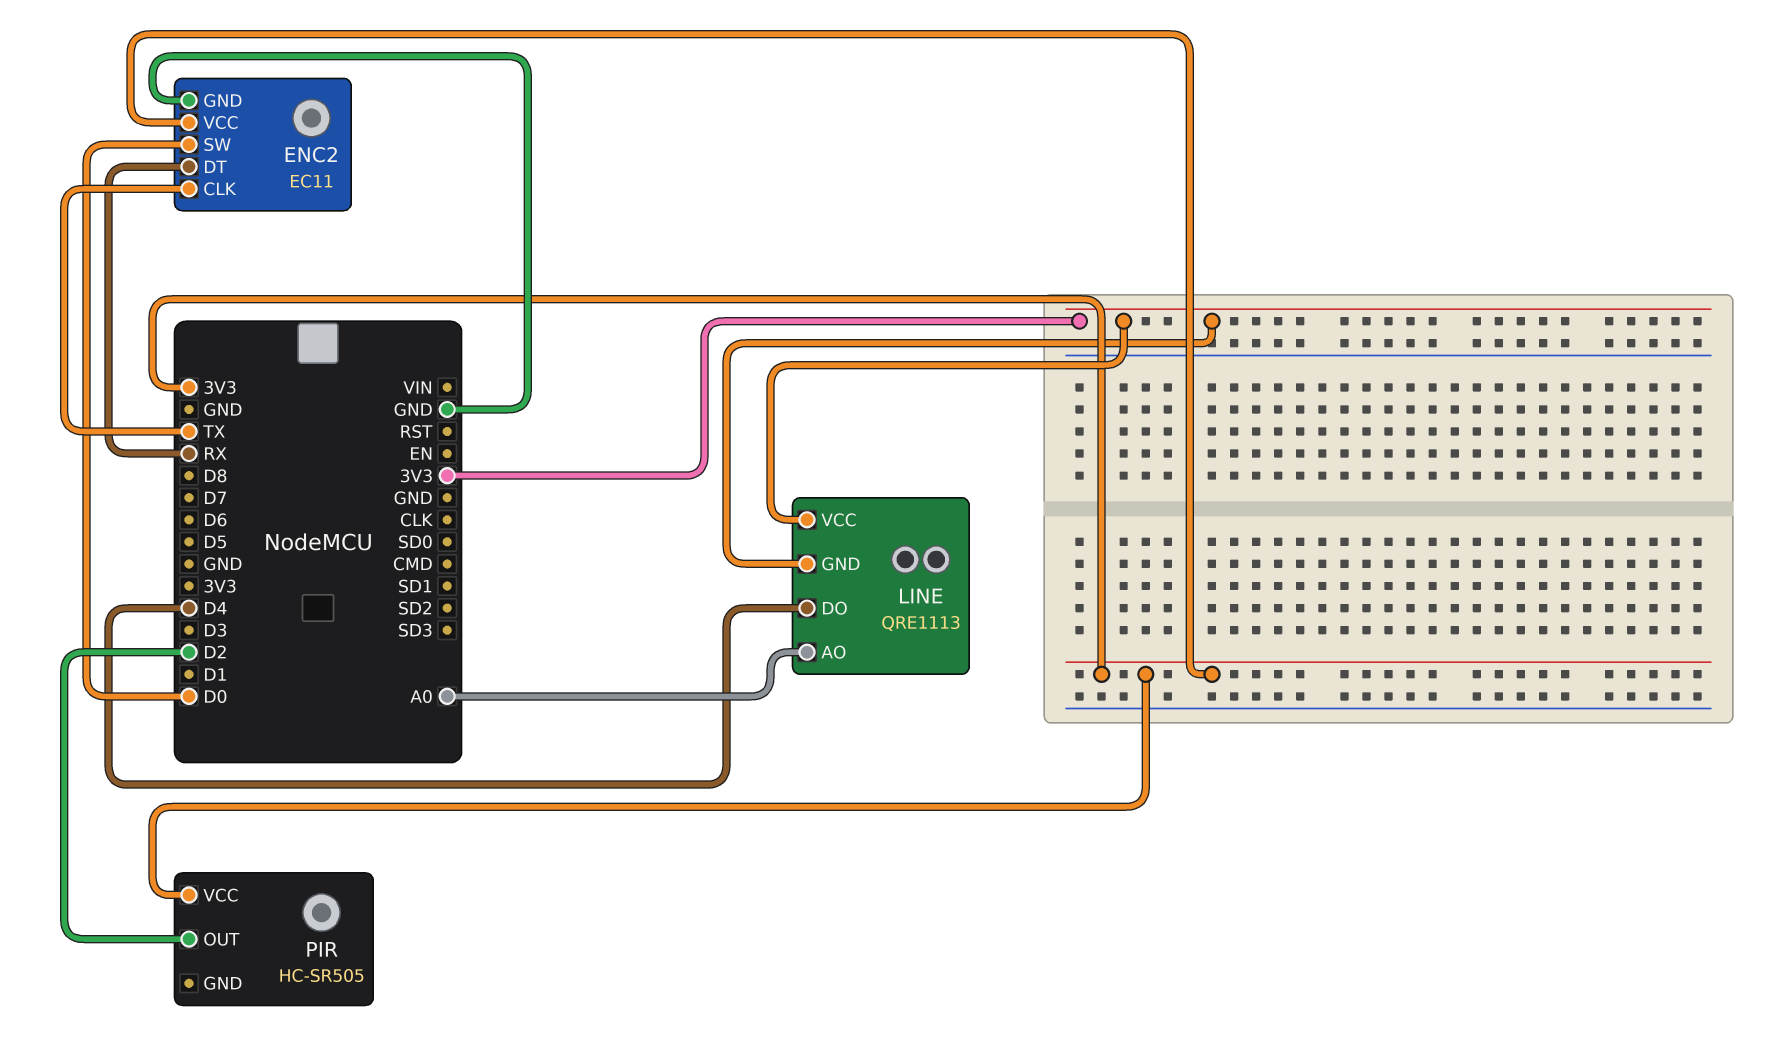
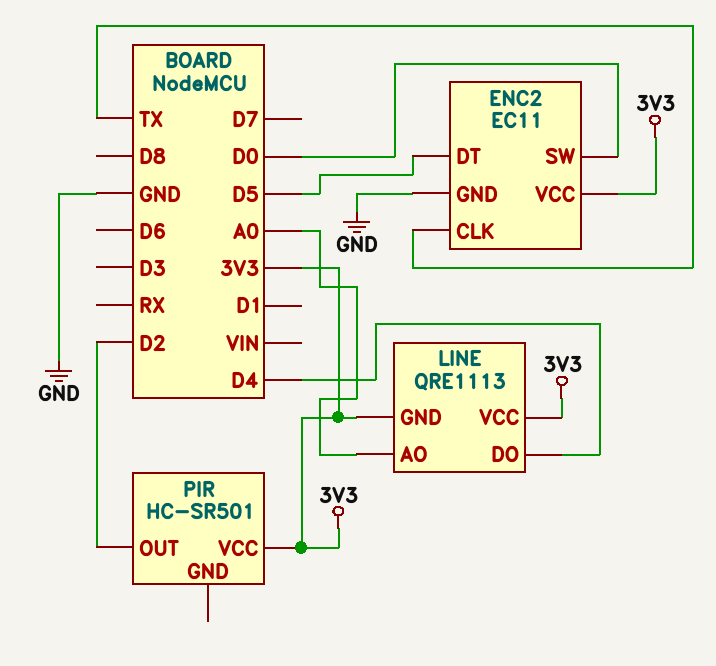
ENC2 pin DT: RX -> D5
PIR: HC-SR505 -> HC-SR501

